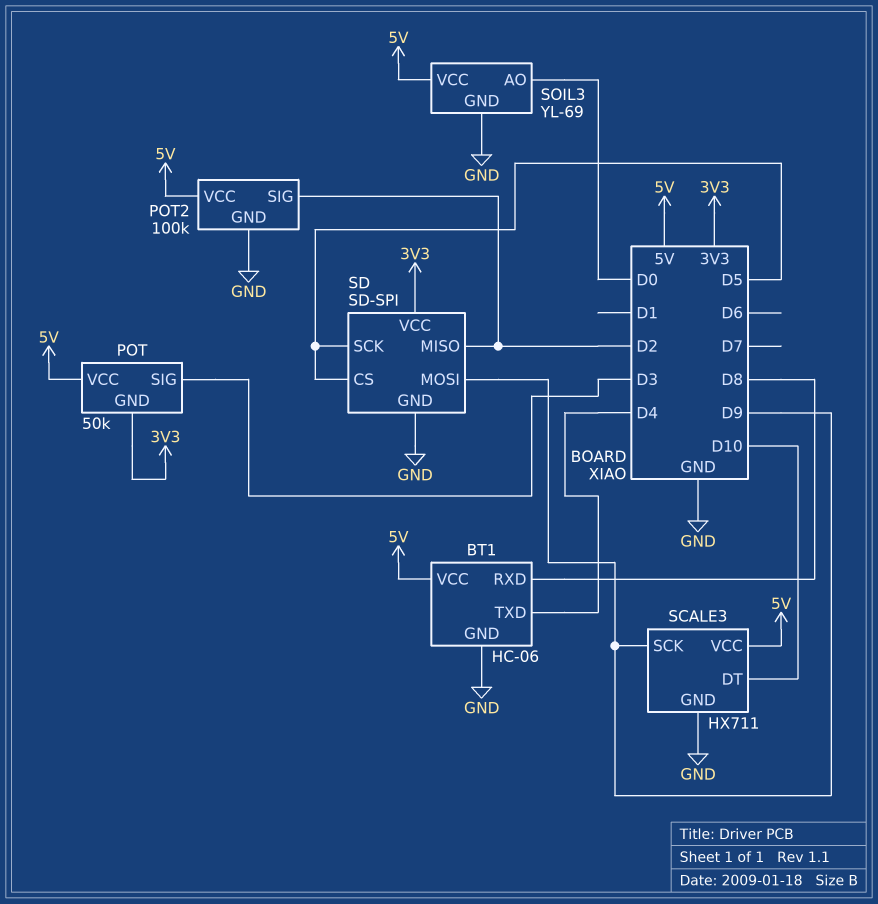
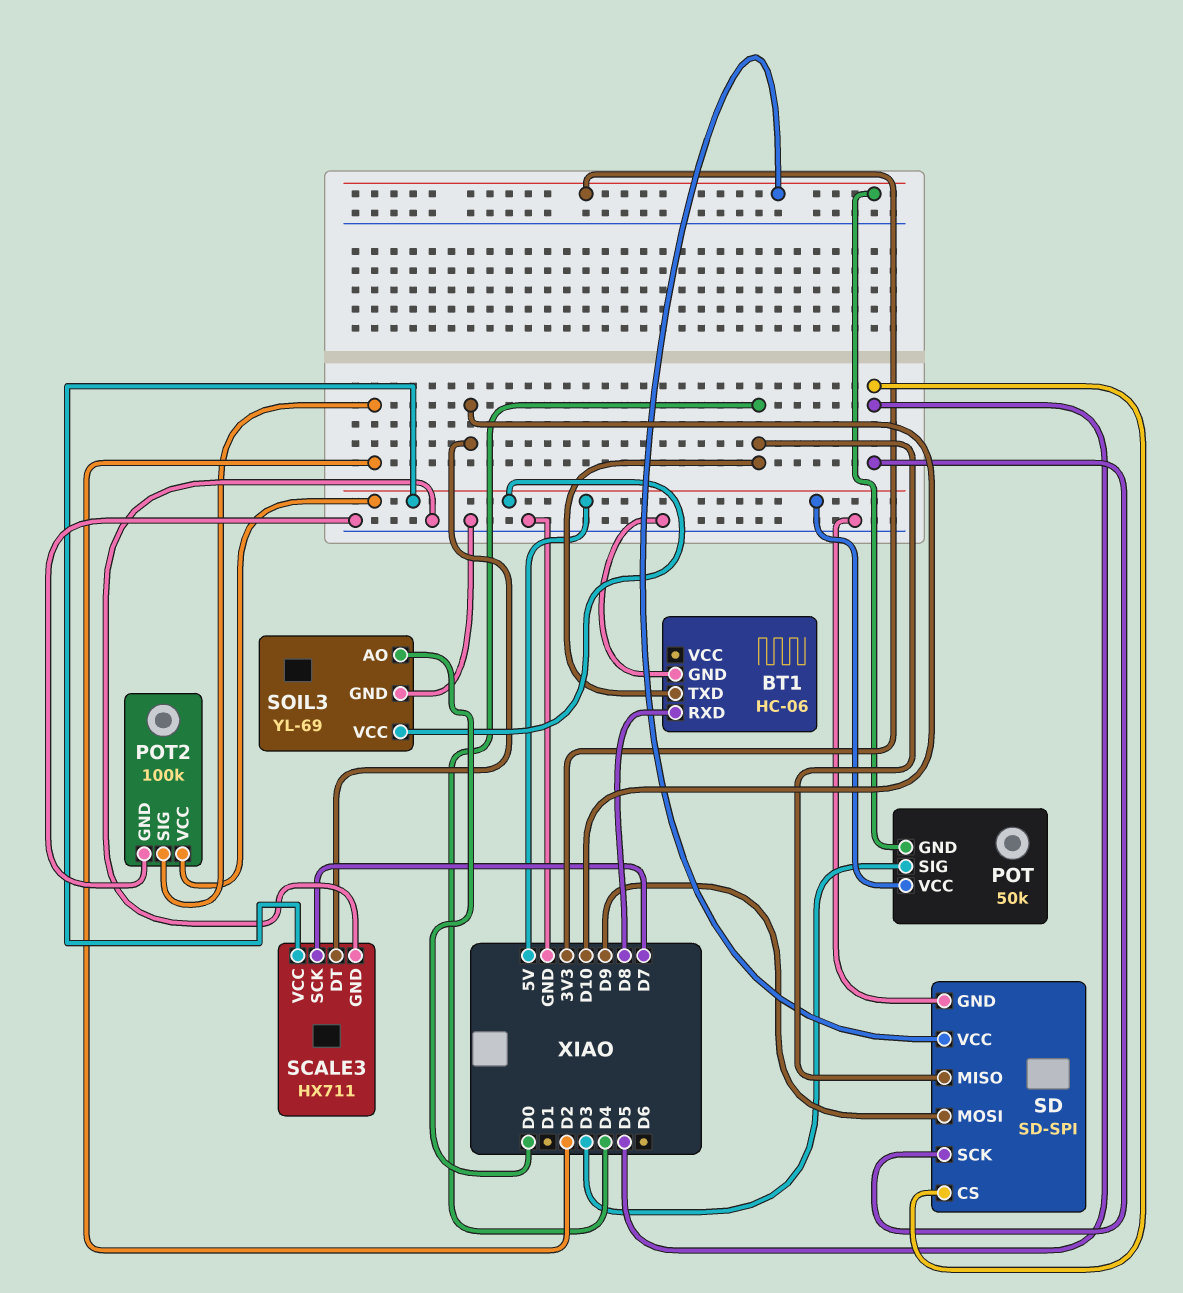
BT1 pin VCC: 5V -> none
SCALE3 pin SCK: D9 -> D7
SD pin MISO: D2 -> D4

